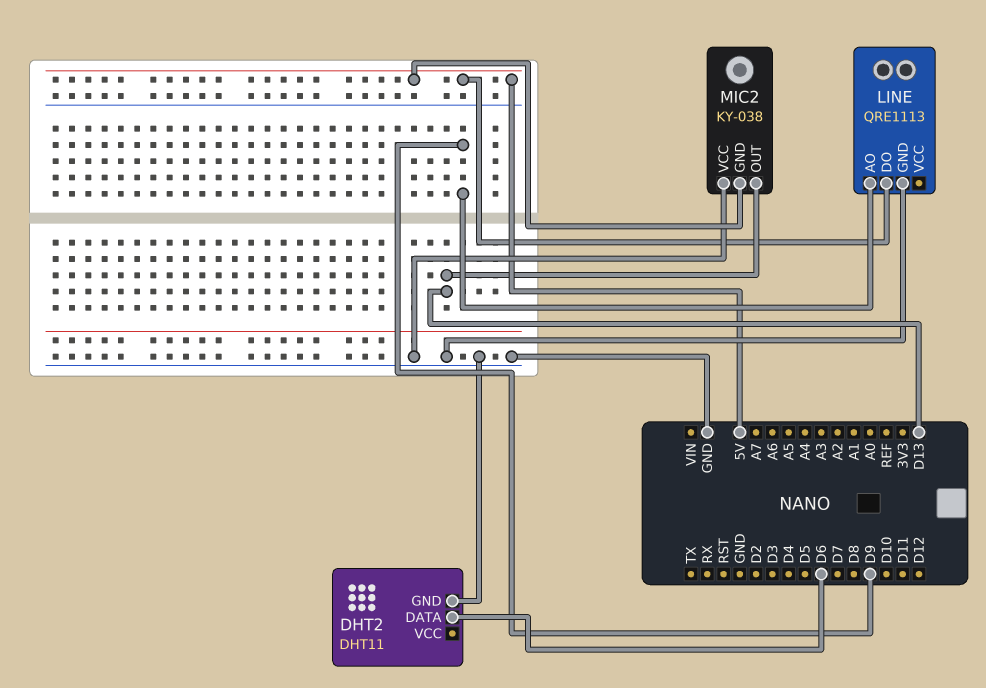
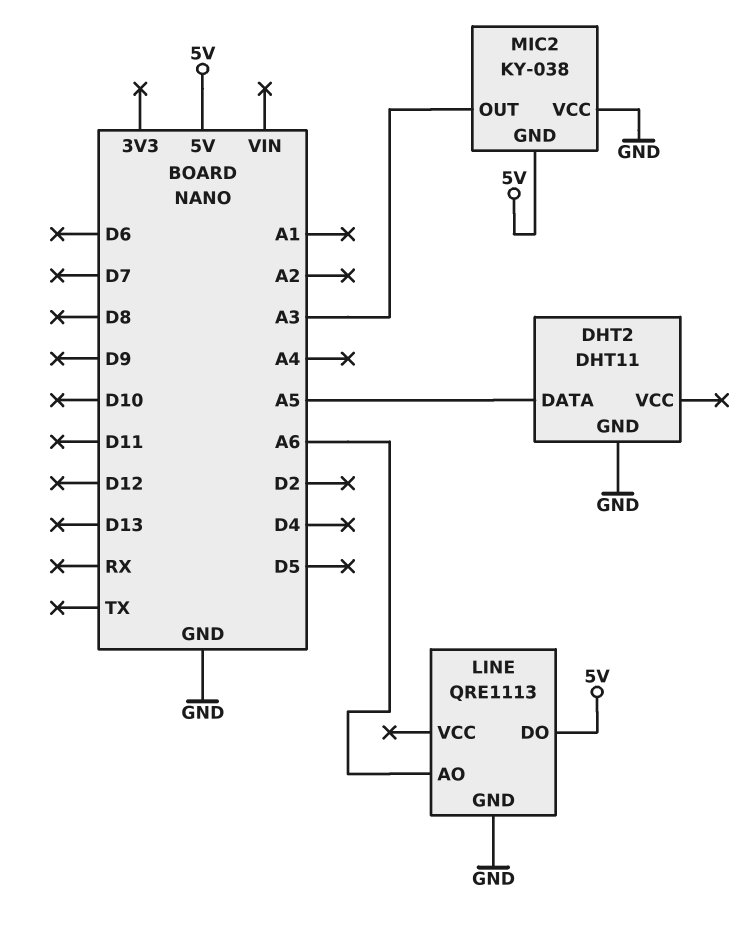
DHT2 pin DATA: D6 -> A5
LINE pin AO: D9 -> A6
MIC2 pin OUT: D13 -> A3

